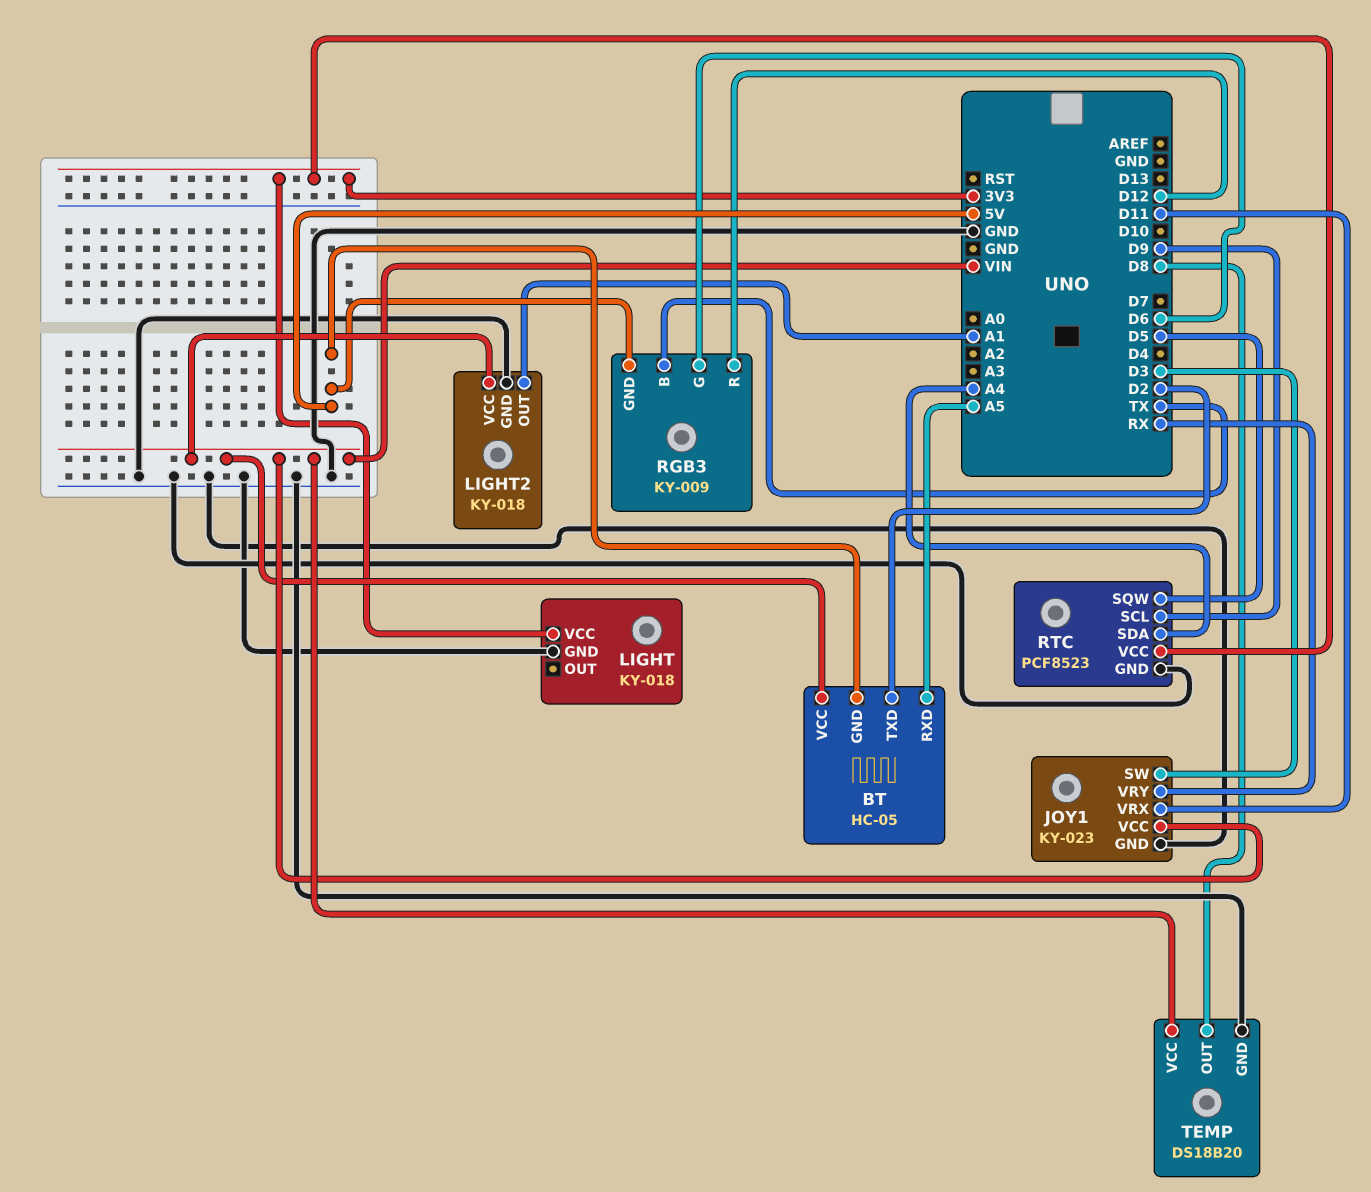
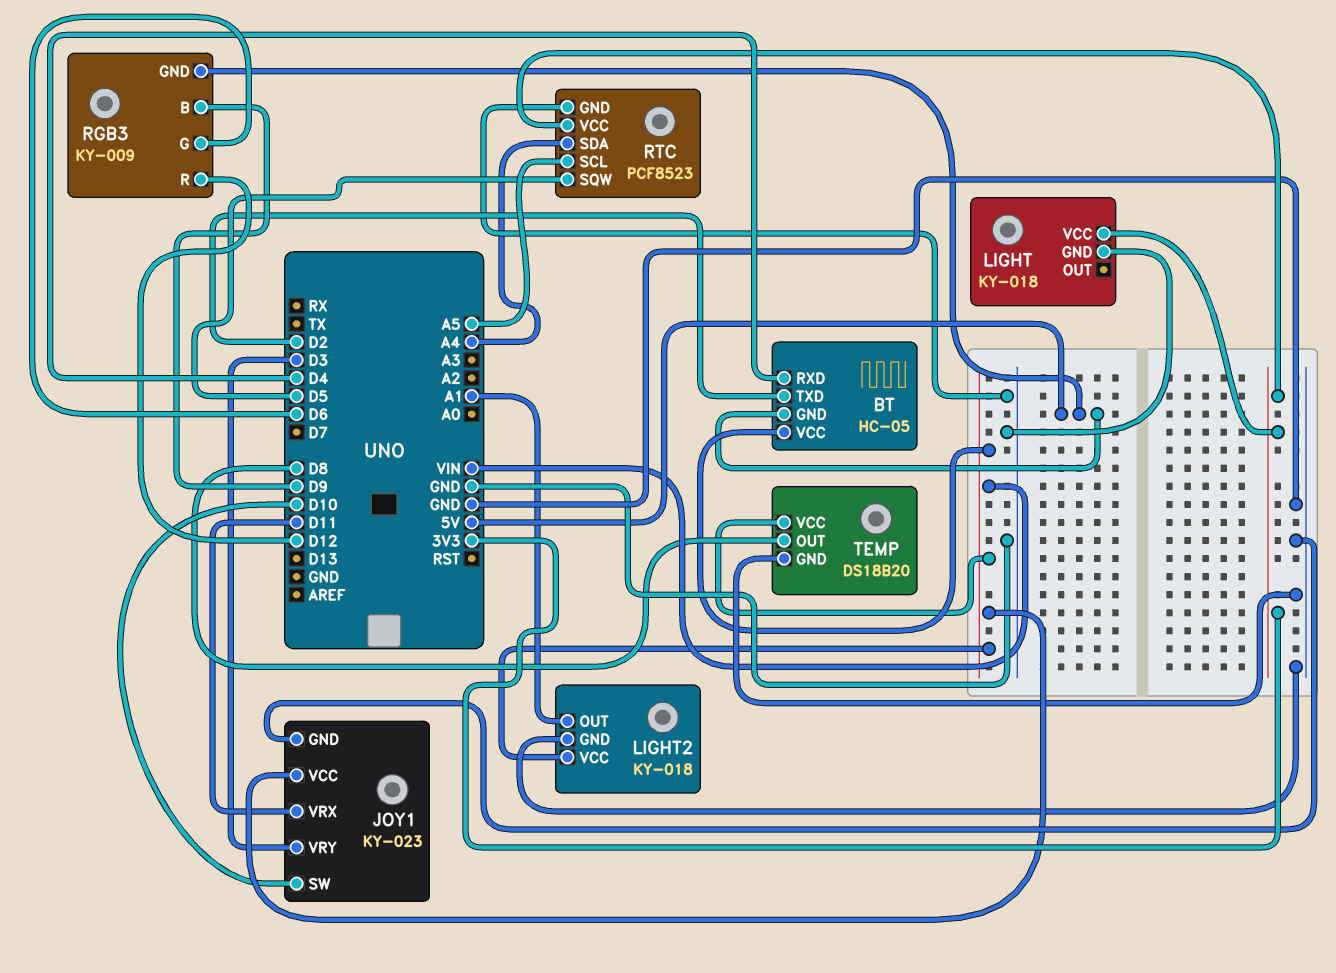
BT pin RXD: A5 -> D4
JOY1 pin SW: D3 -> D10
JOY1 pin VRY: RX -> D3
RGB3 pin B: TX -> D9
RTC pin SCL: D9 -> A5

